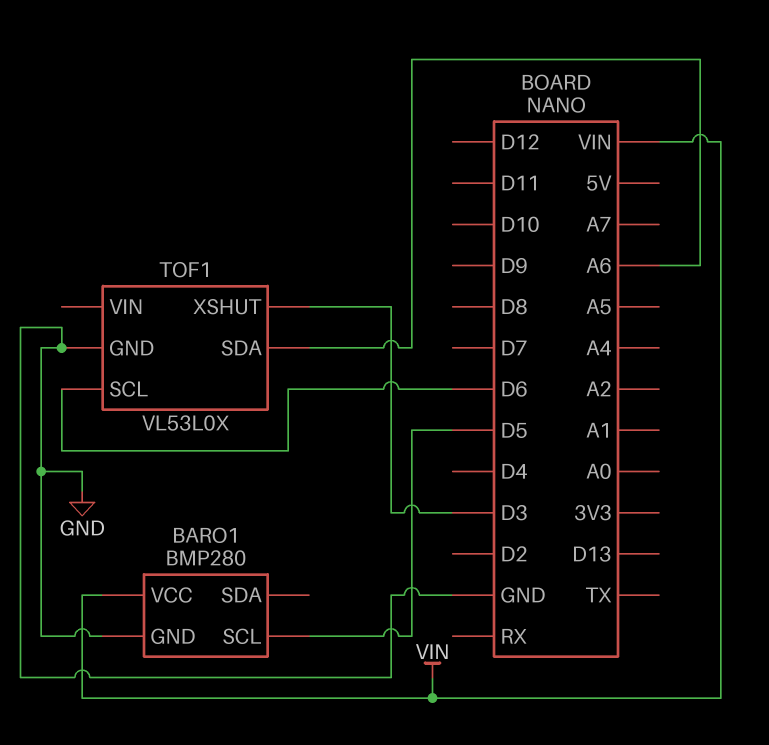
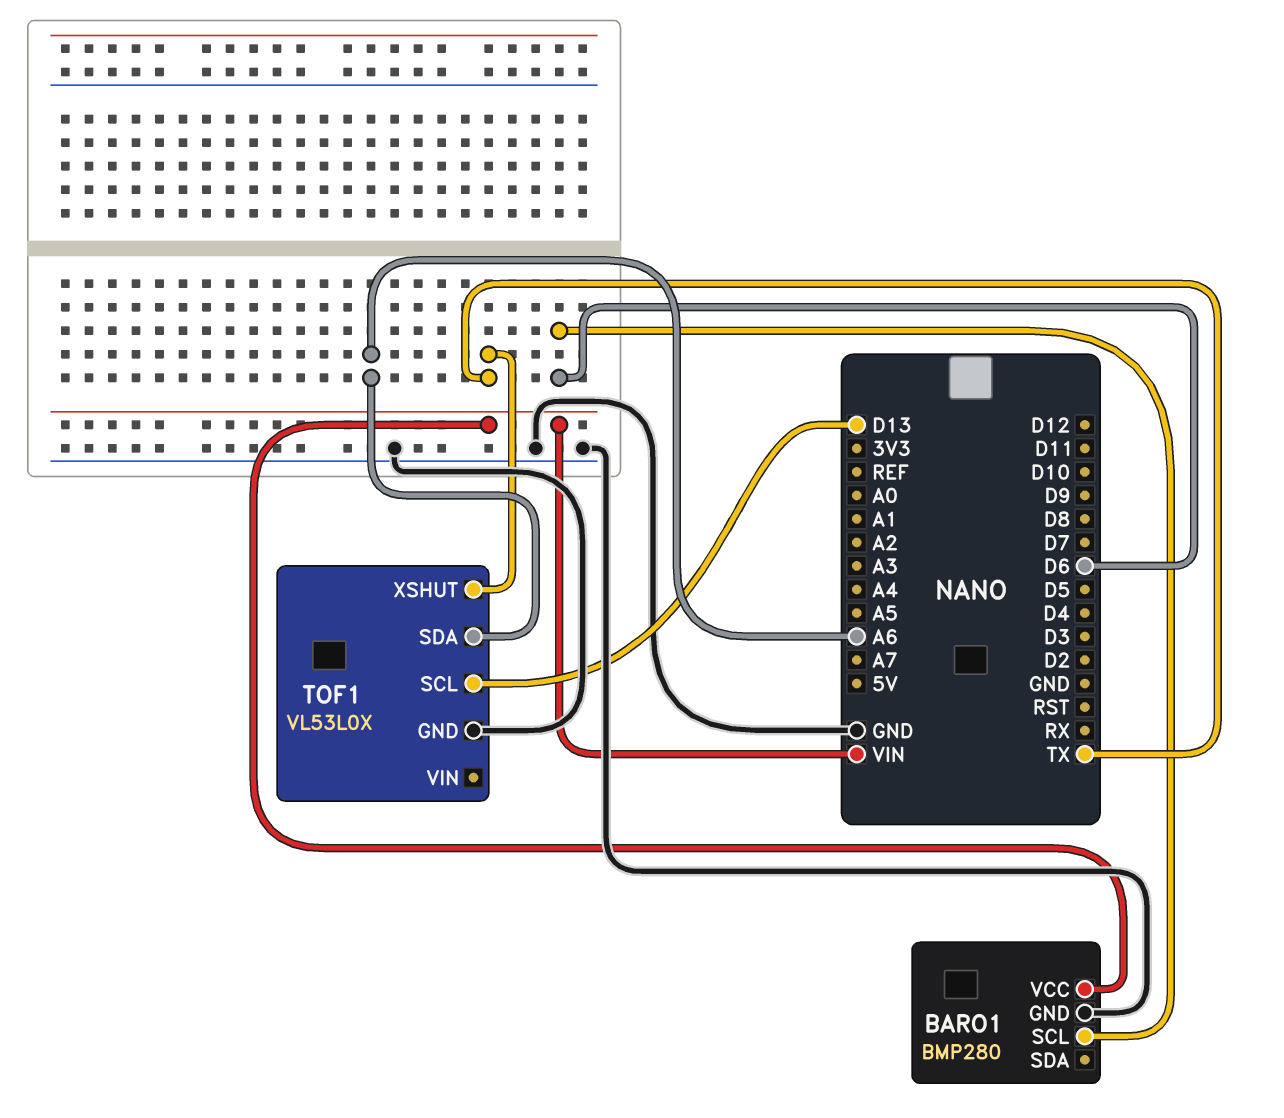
BARO1 pin SCL: D5 -> D6
TOF1 pin SCL: D6 -> D13
TOF1 pin XSHUT: D3 -> TX

